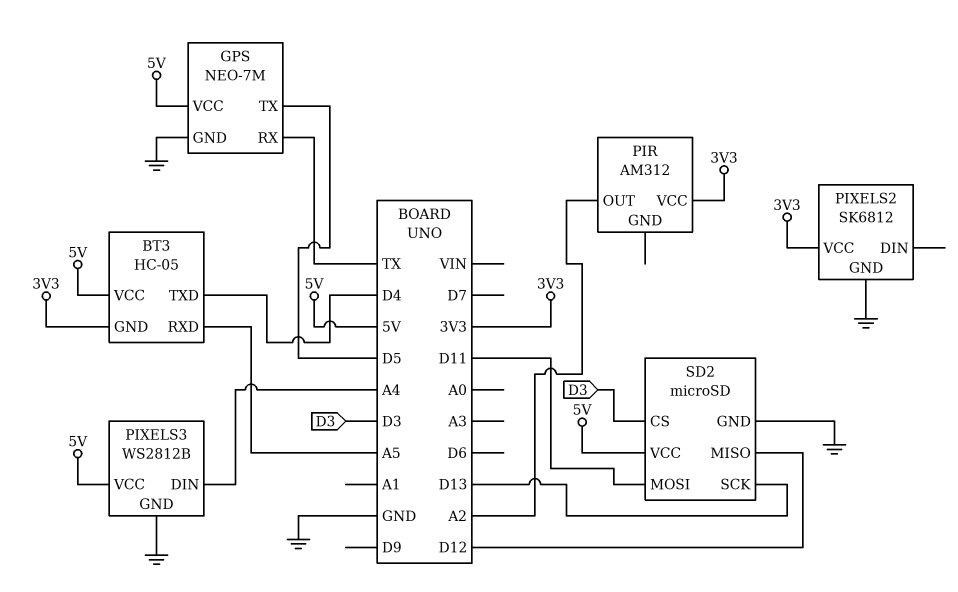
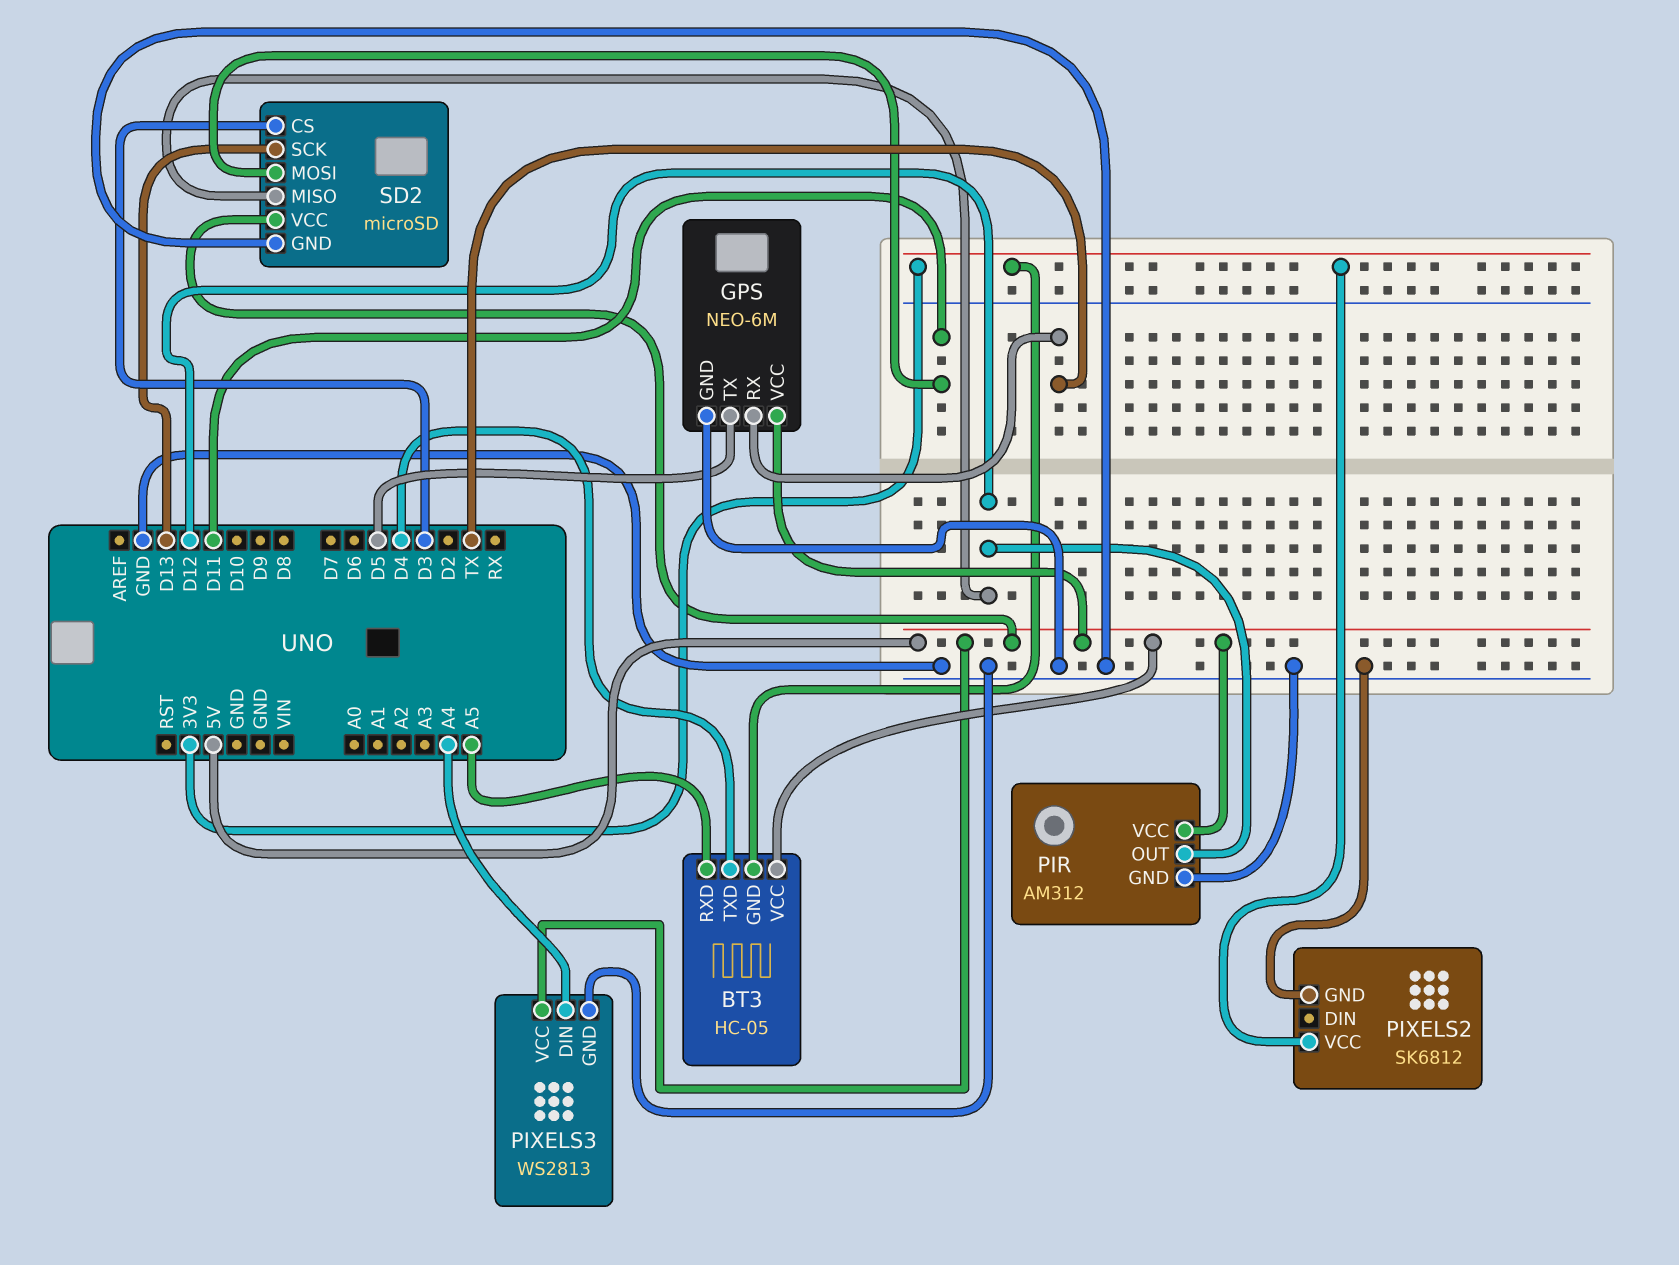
GPS: NEO-7M -> NEO-6M
PIR pin GND: none -> GND
PIR pin OUT: A2 -> D12
PIR pin VCC: 3V3 -> 5V
PIXELS3: WS2812B -> WS2813

